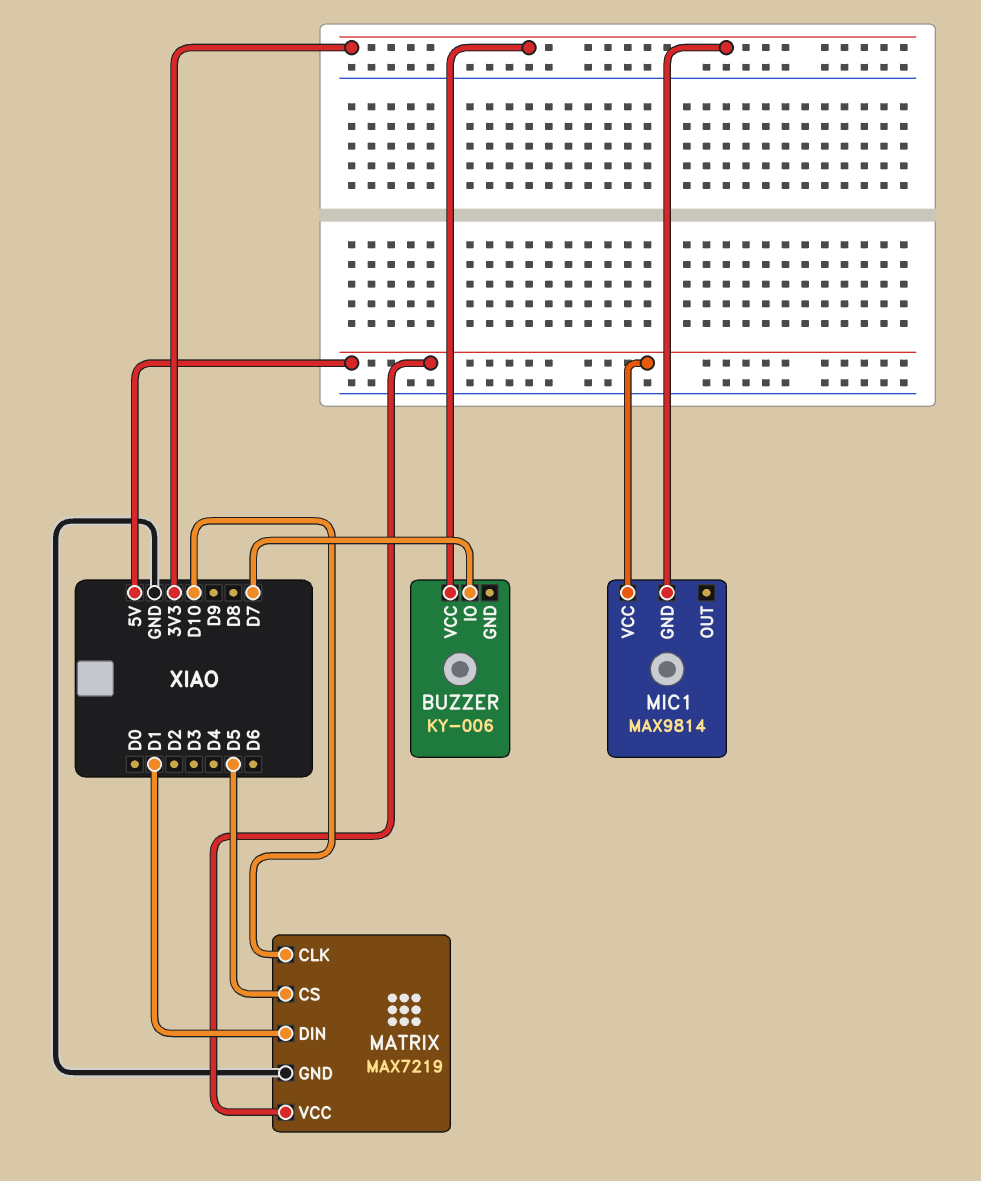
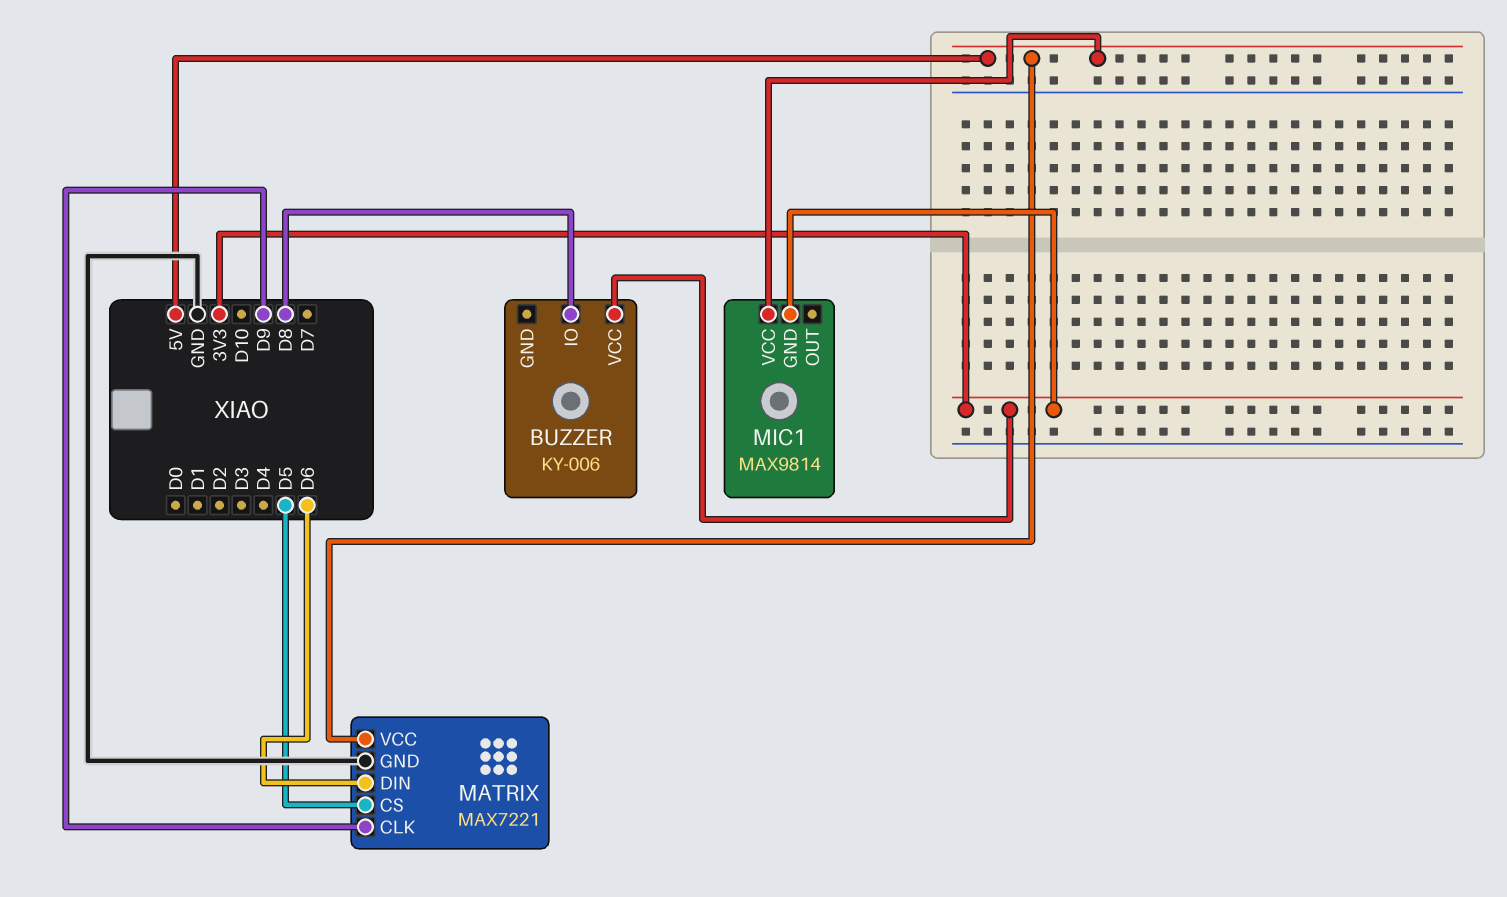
BUZZER pin IO: D7 -> D8
MATRIX: MAX7219 -> MAX7221
MATRIX pin CLK: D10 -> D9
MATRIX pin DIN: D1 -> D6

